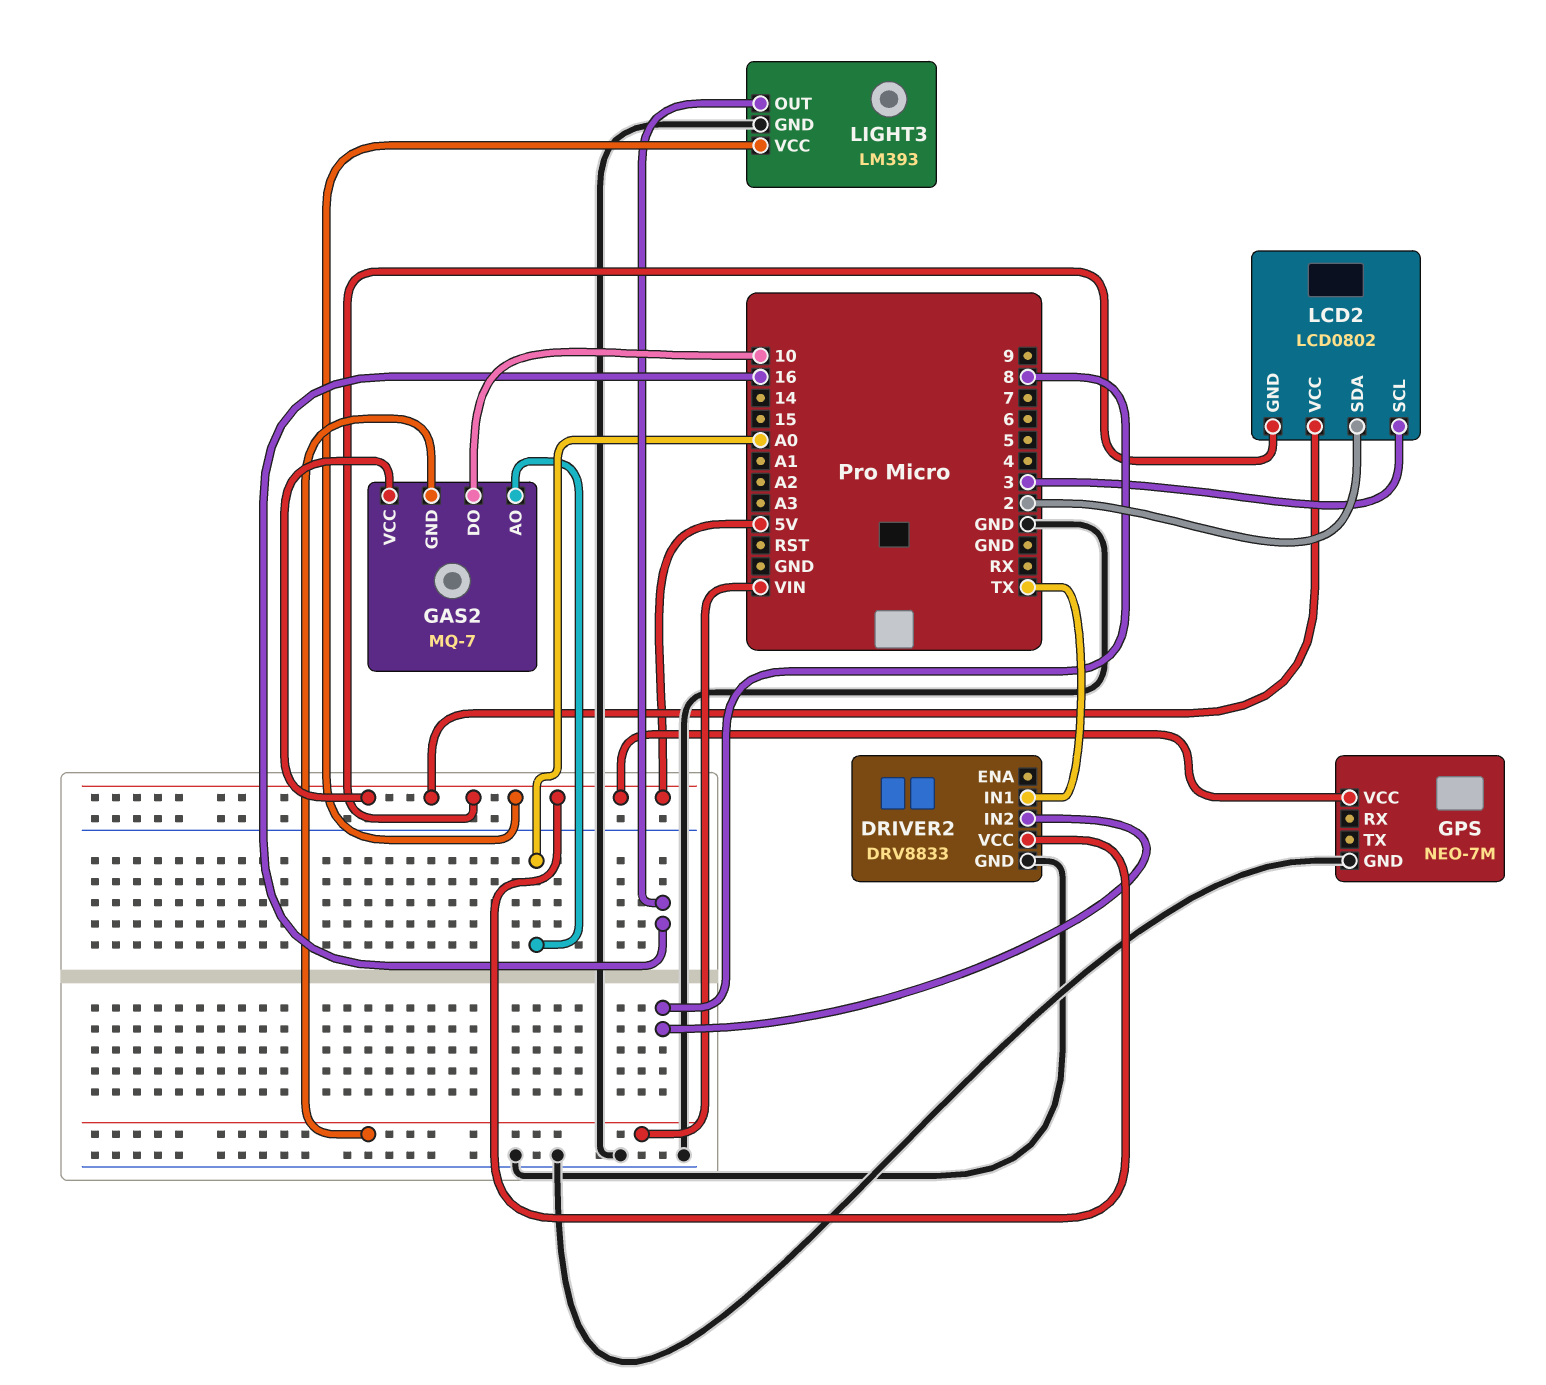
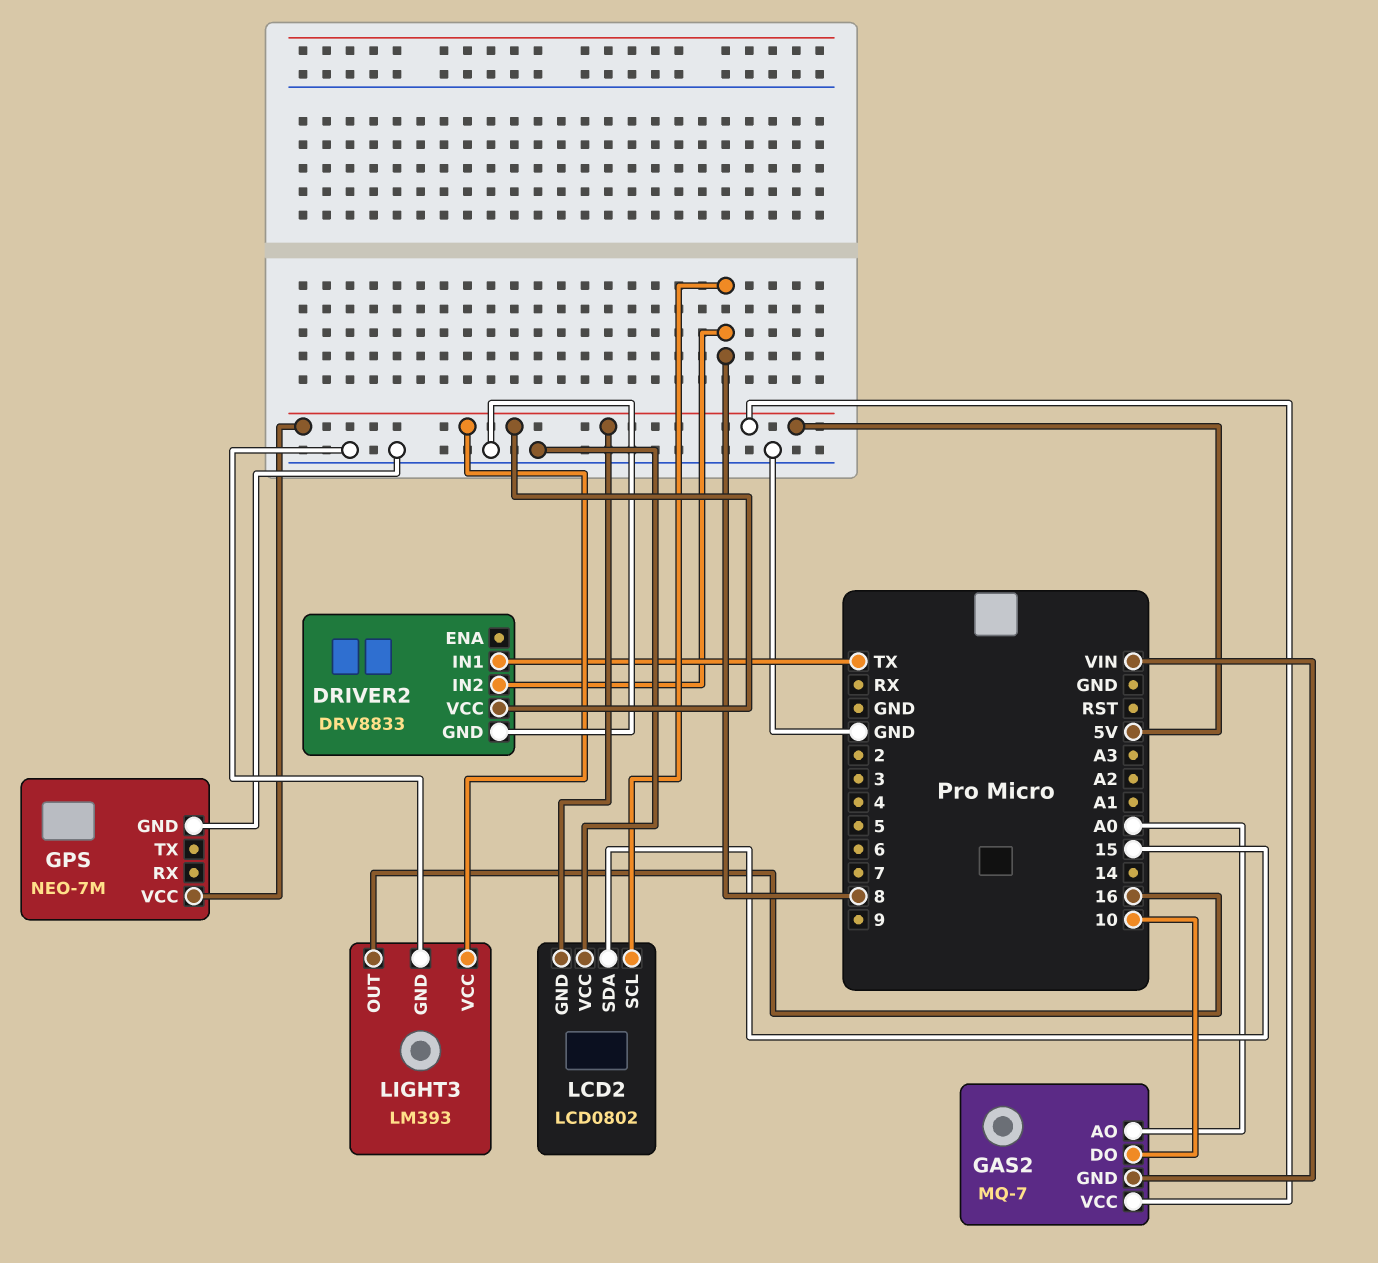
LCD2 pin SCL: 3 -> 8
LCD2 pin SDA: 2 -> 15
LCD2 pin VCC: 5V -> GND

